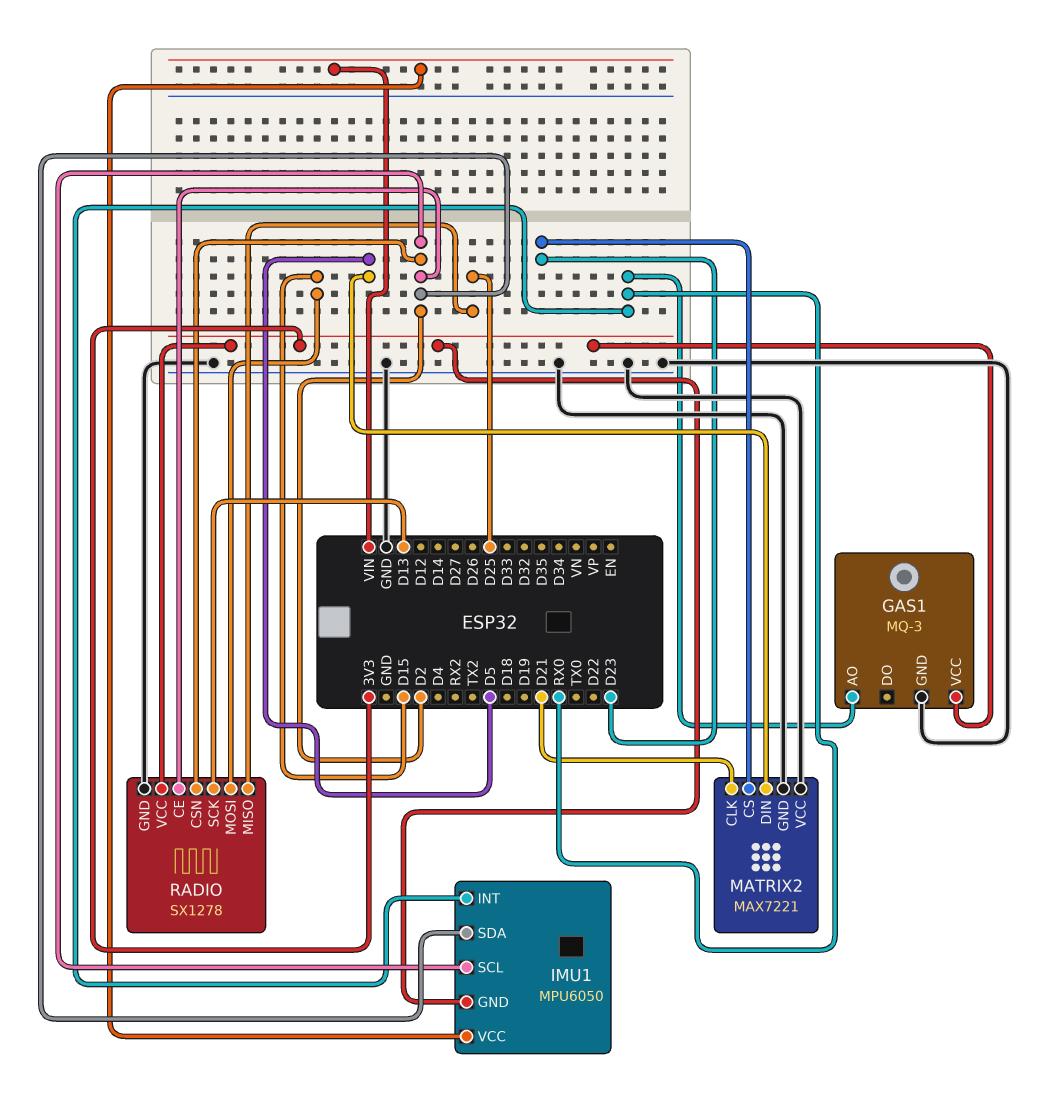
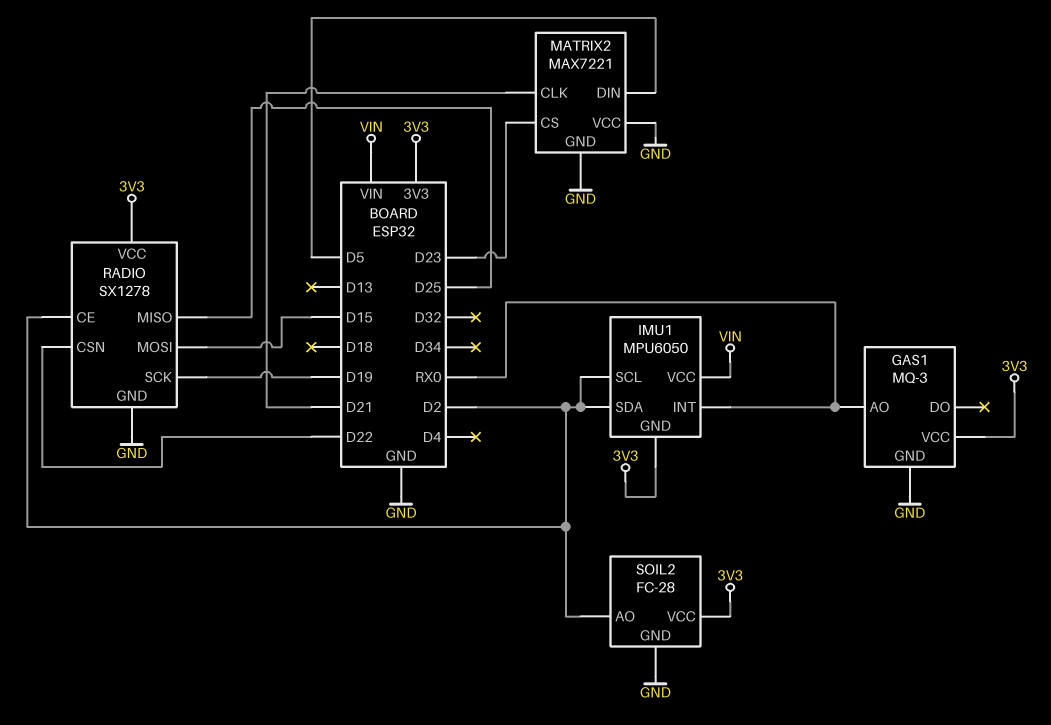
RADIO pin CSN: D2 -> D22
RADIO pin SCK: D13 -> D19
SOIL2: none -> FC-28
SOIL2 pin AO: none -> D2
SOIL2 pin GND: none -> GND
SOIL2 pin VCC: none -> 3V3

